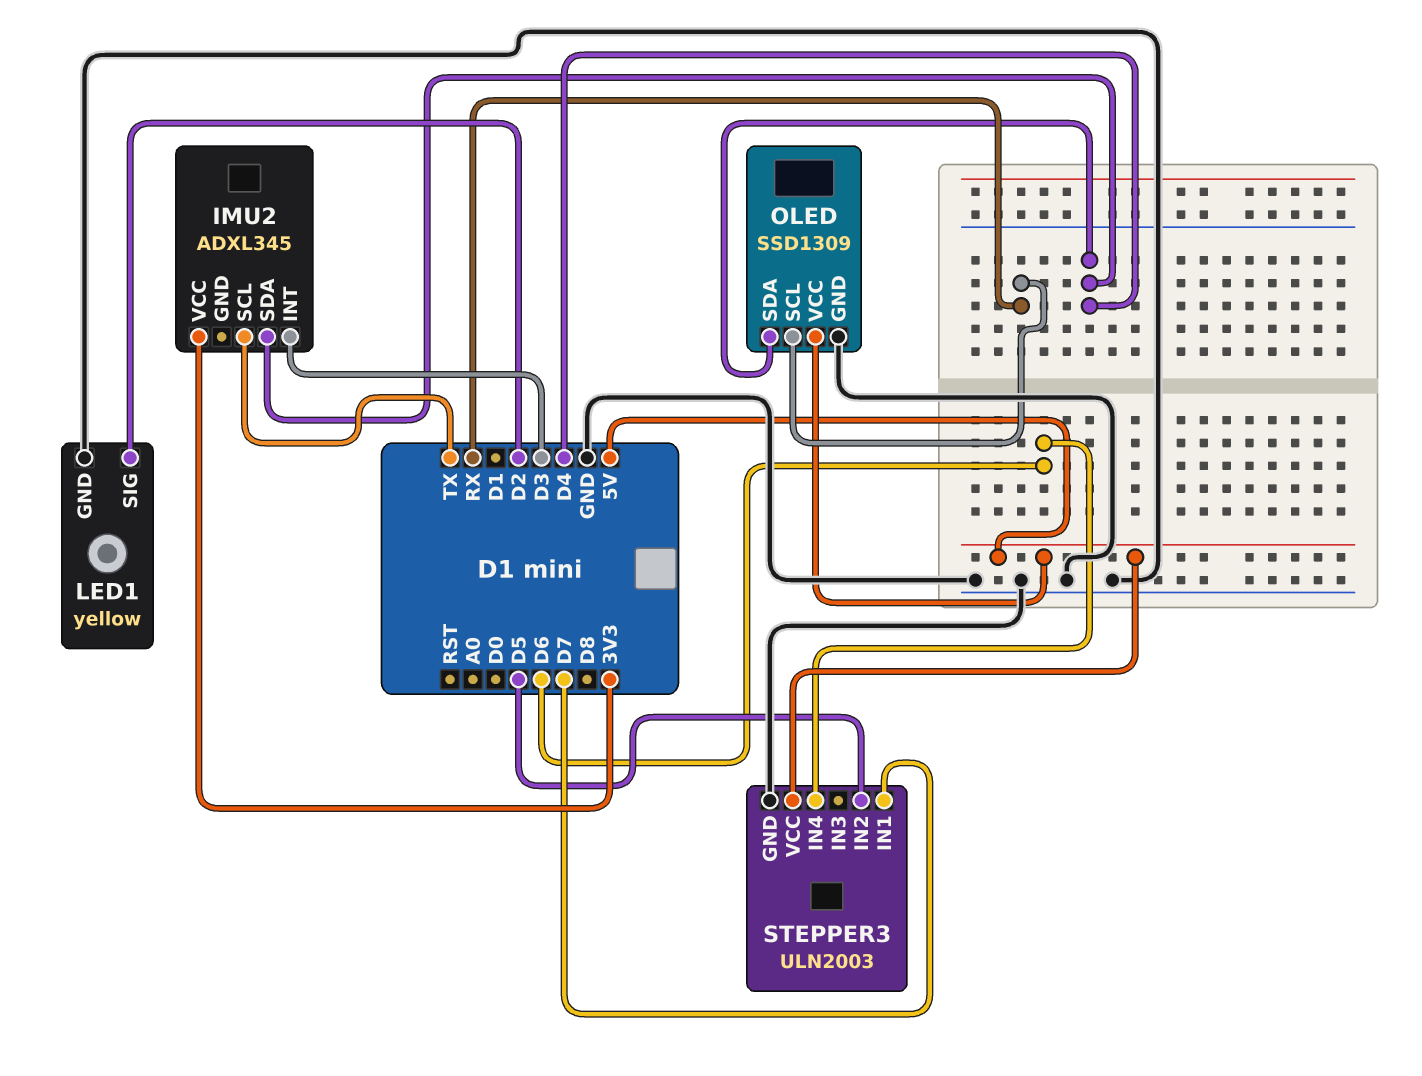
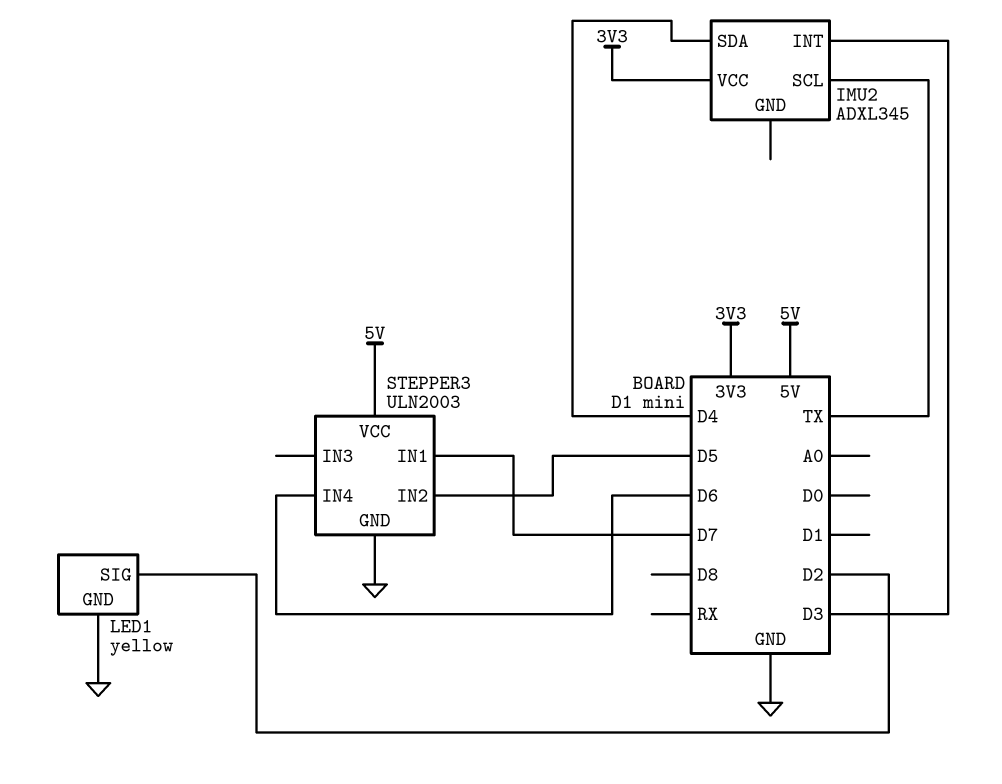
OLED: SSD1309 -> none
OLED pin GND: GND -> none
OLED pin SCL: RX -> none
OLED pin SDA: D4 -> none
OLED pin VCC: 5V -> none

